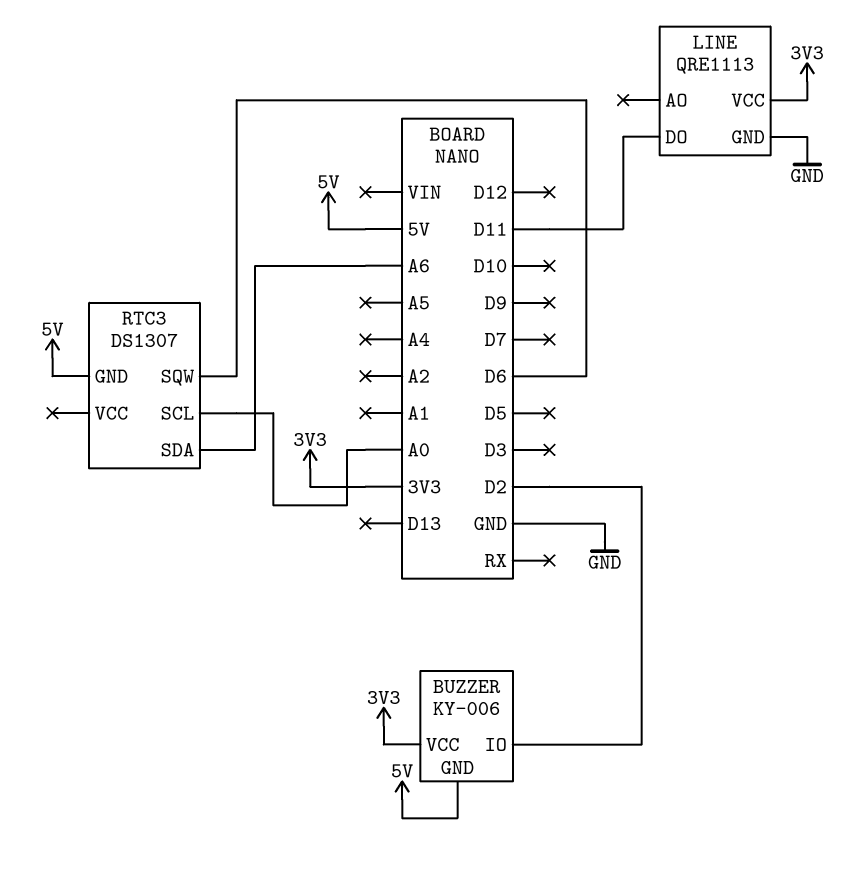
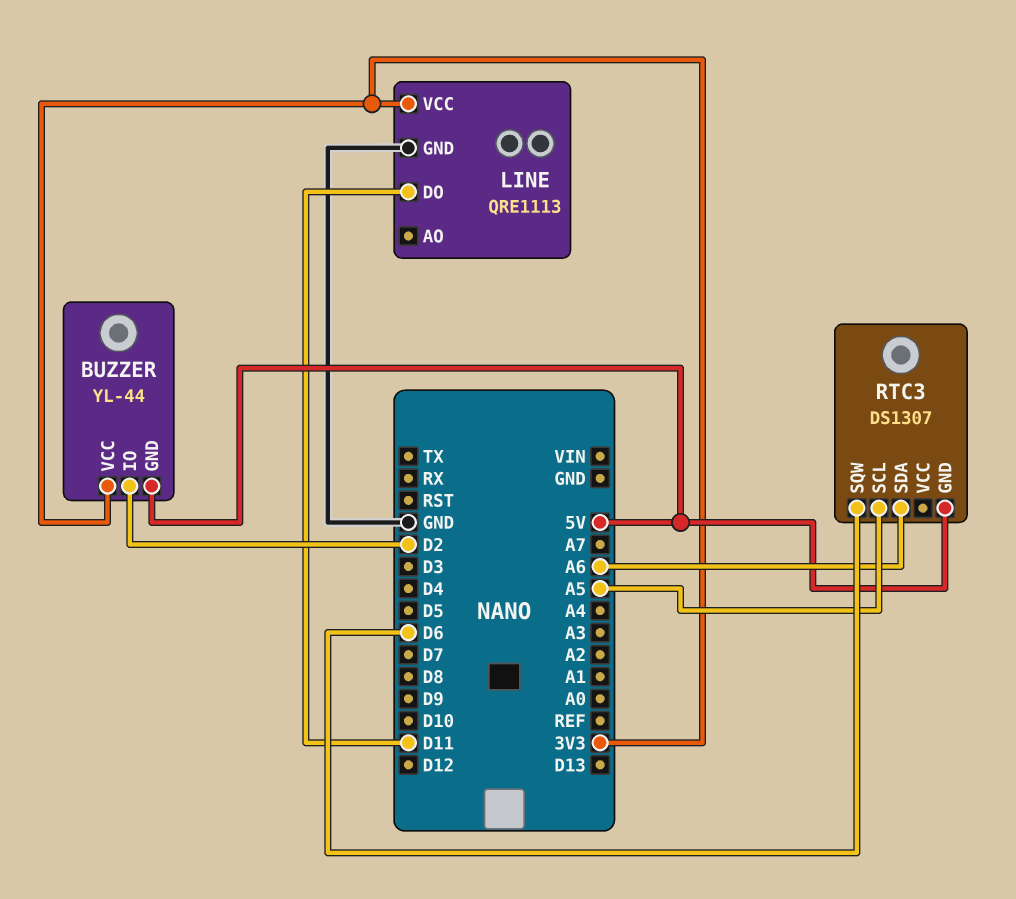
BUZZER: KY-006 -> YL-44
RTC3 pin SCL: A0 -> A5

